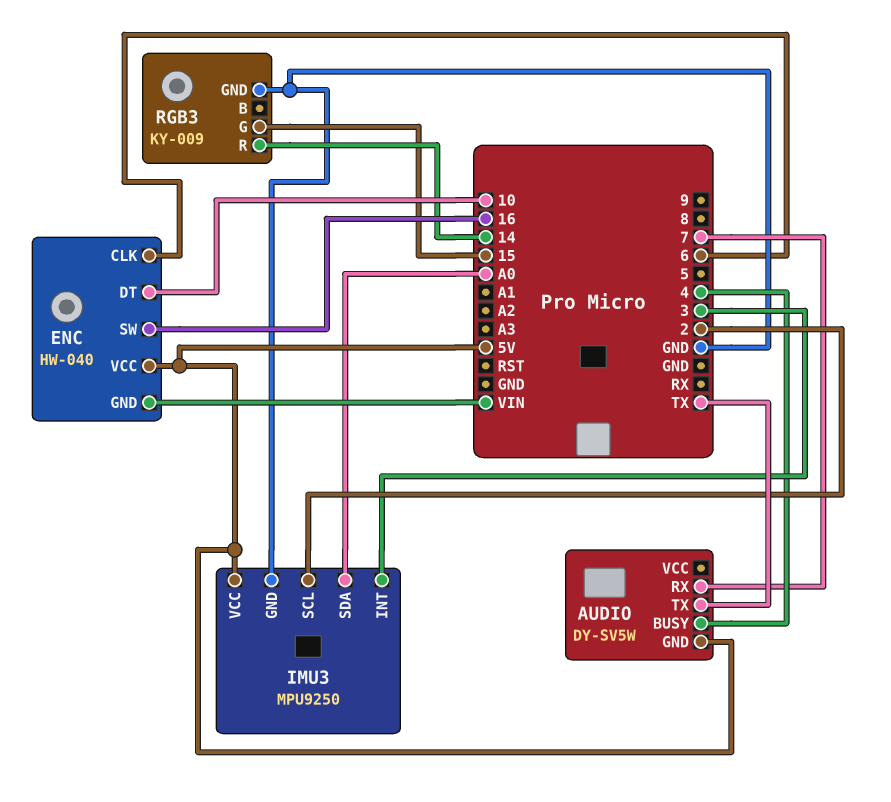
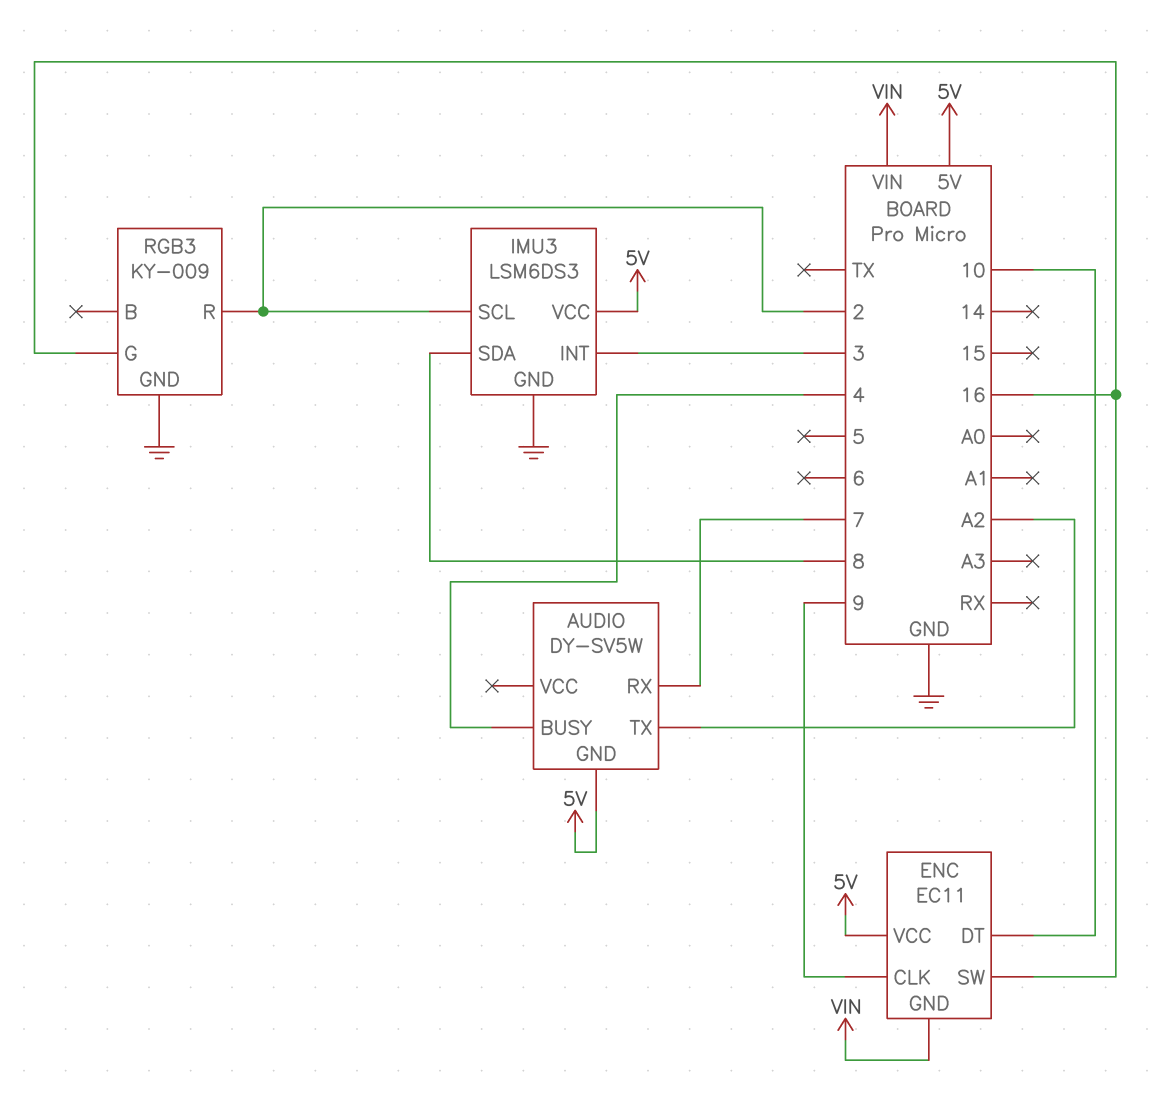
AUDIO pin TX: TX -> A2
ENC: HW-040 -> EC11
ENC pin CLK: 6 -> 9
IMU3: MPU9250 -> LSM6DS3
IMU3 pin SDA: A0 -> 8
RGB3 pin G: 15 -> 16
RGB3 pin R: 14 -> 2

